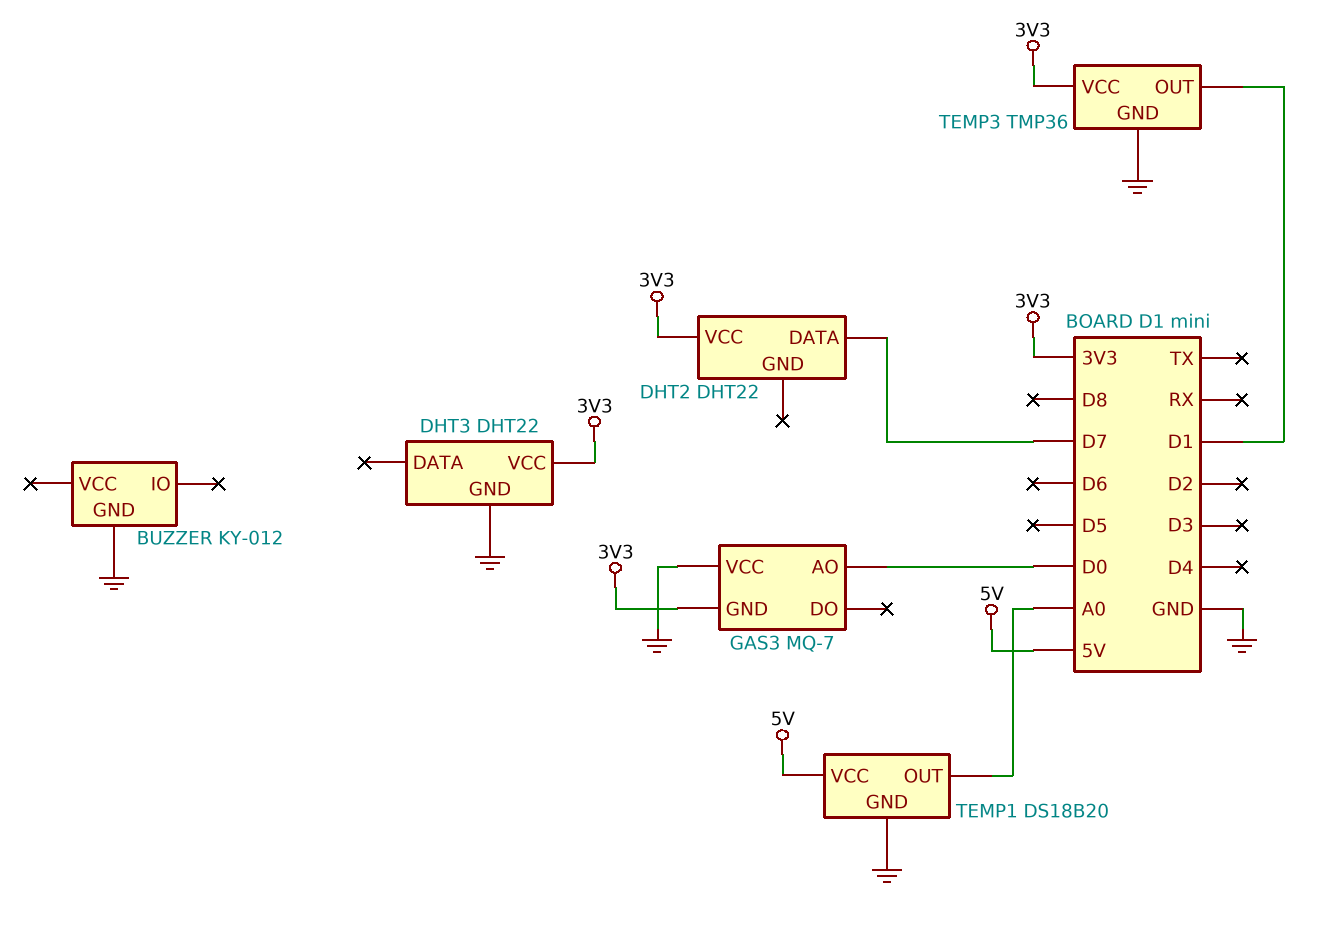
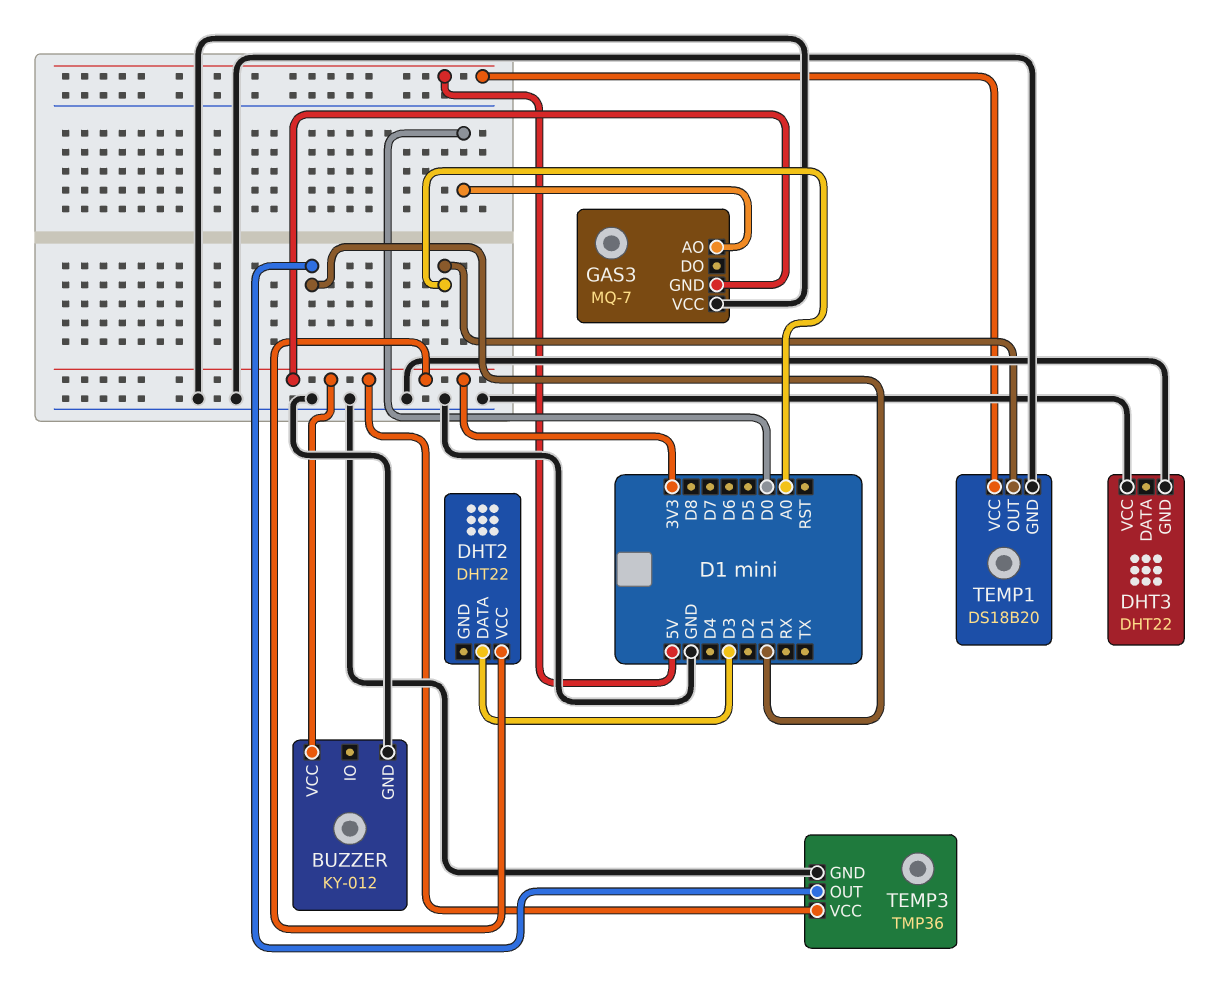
BUZZER pin VCC: none -> 3V3
DHT2 pin DATA: D7 -> D3
DHT3 pin VCC: 3V3 -> GND

